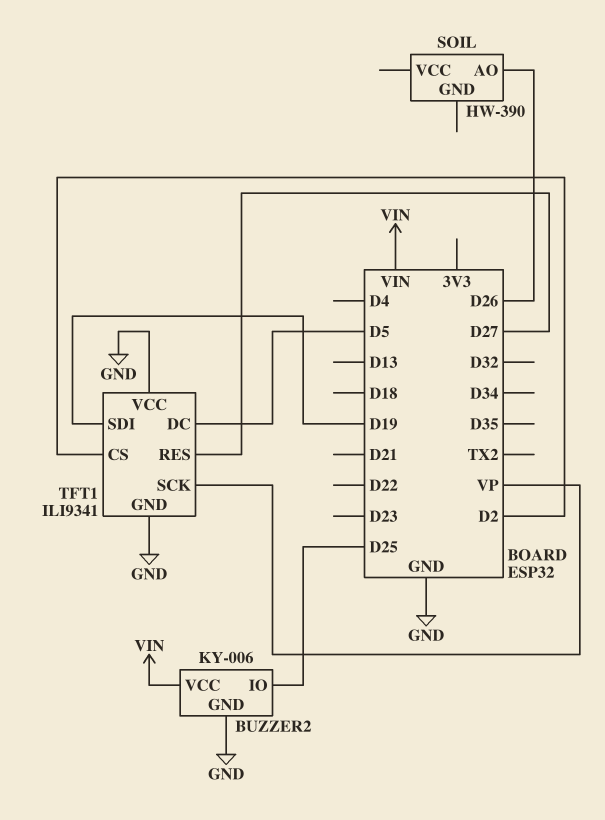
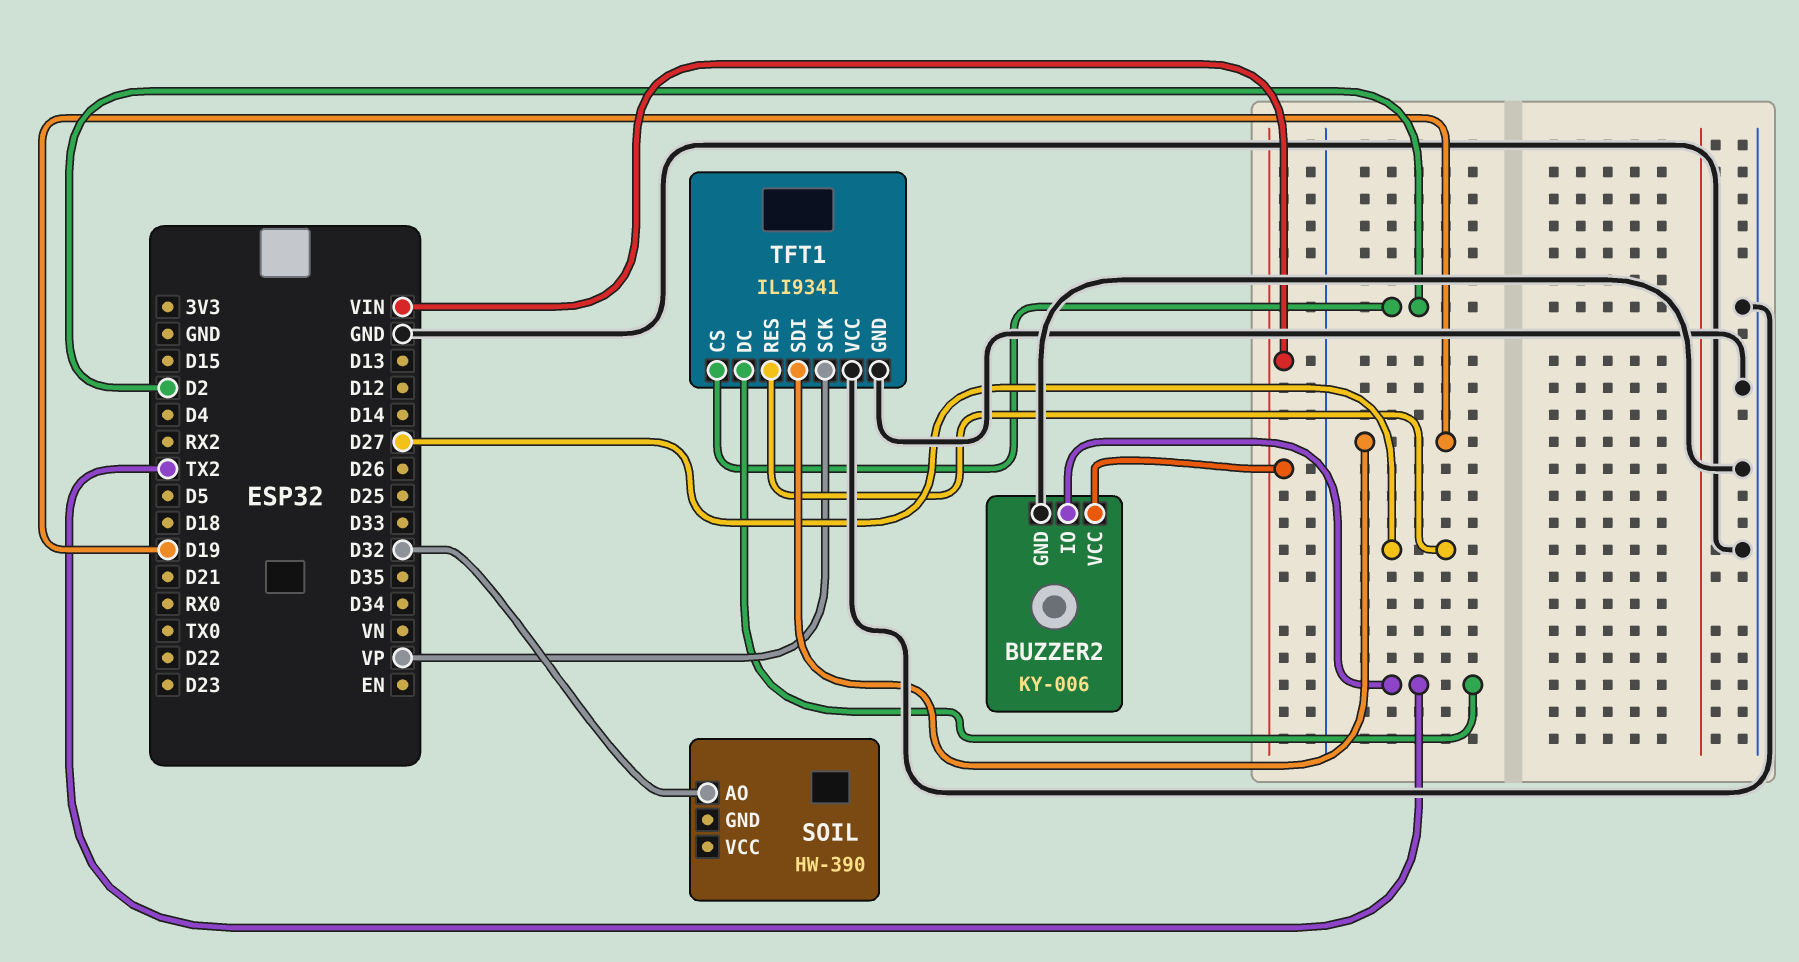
BUZZER2 pin IO: D25 -> TX2
SOIL pin AO: D26 -> D32
TFT1 pin DC: D5 -> TX2

